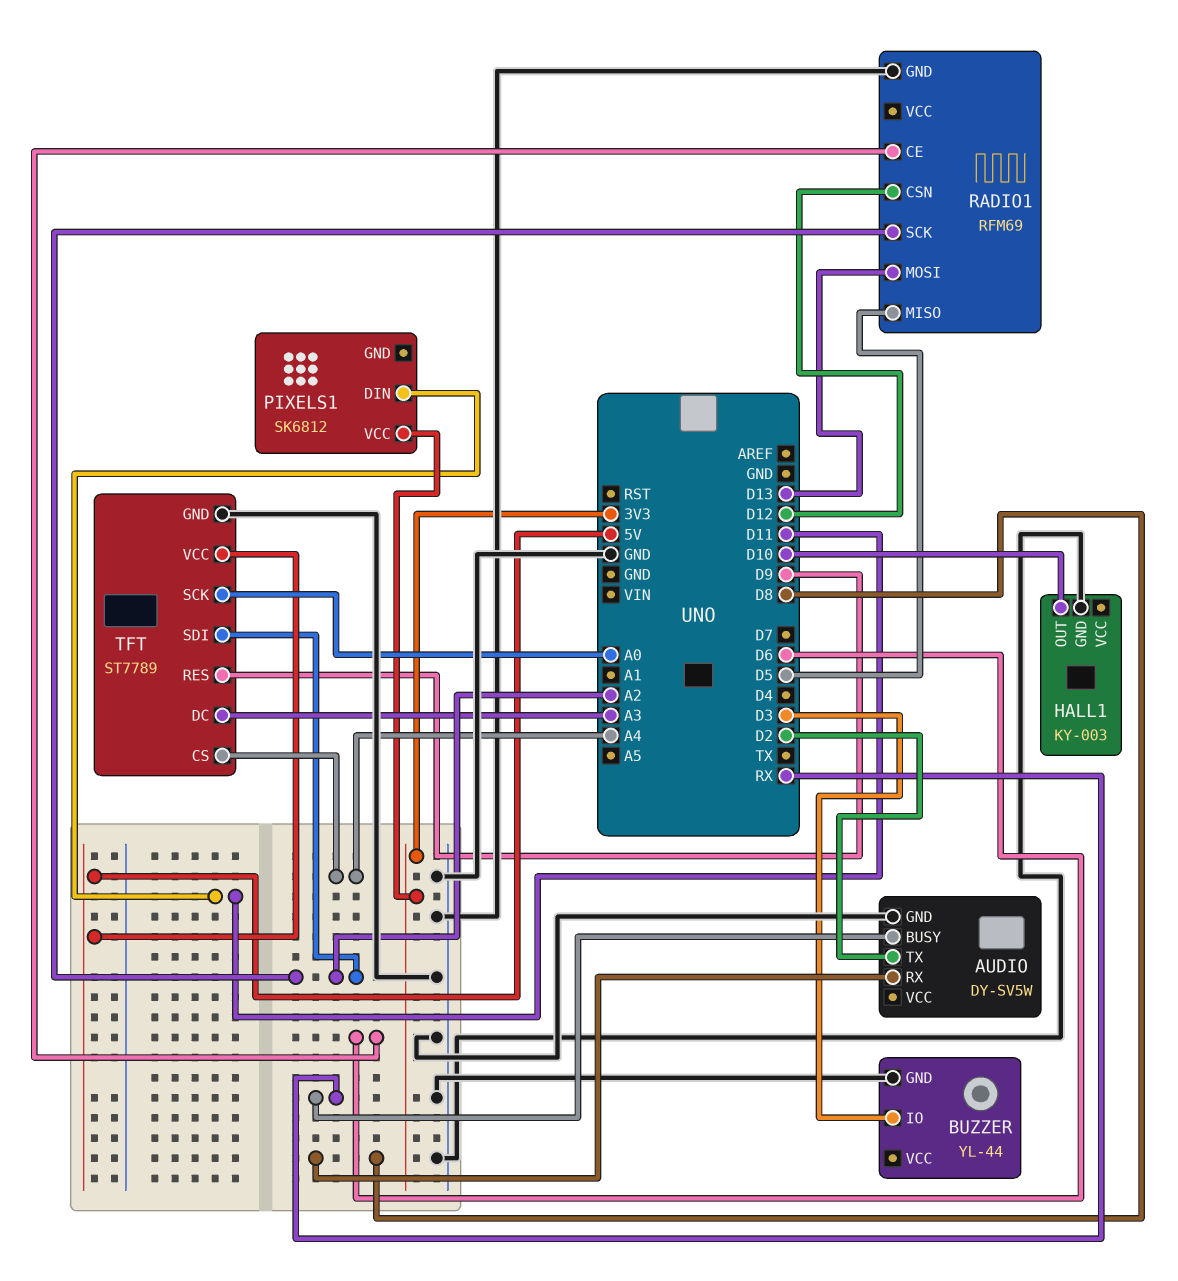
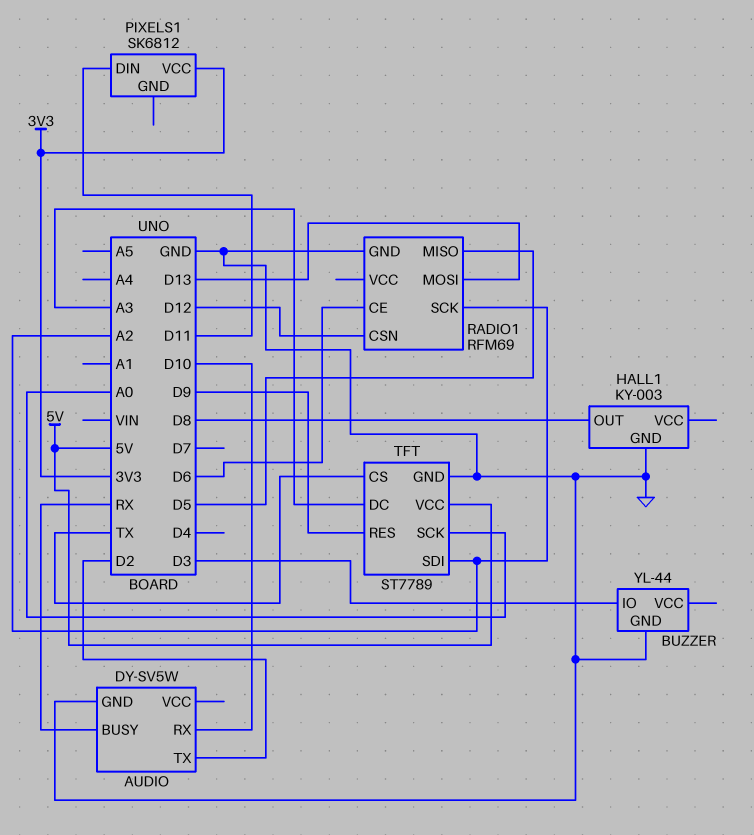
AUDIO pin RX: D8 -> D10
HALL1 pin OUT: D10 -> D8
TFT pin CS: A4 -> TX

